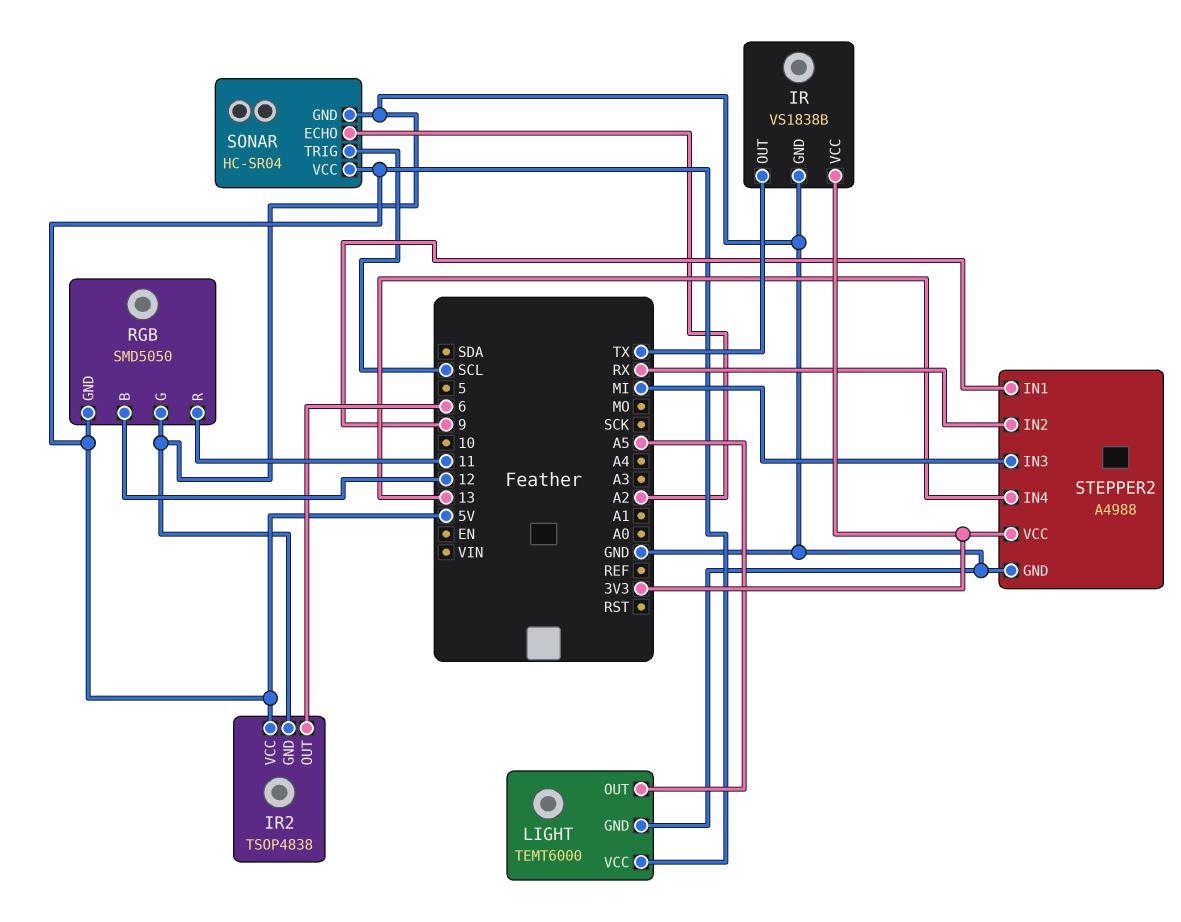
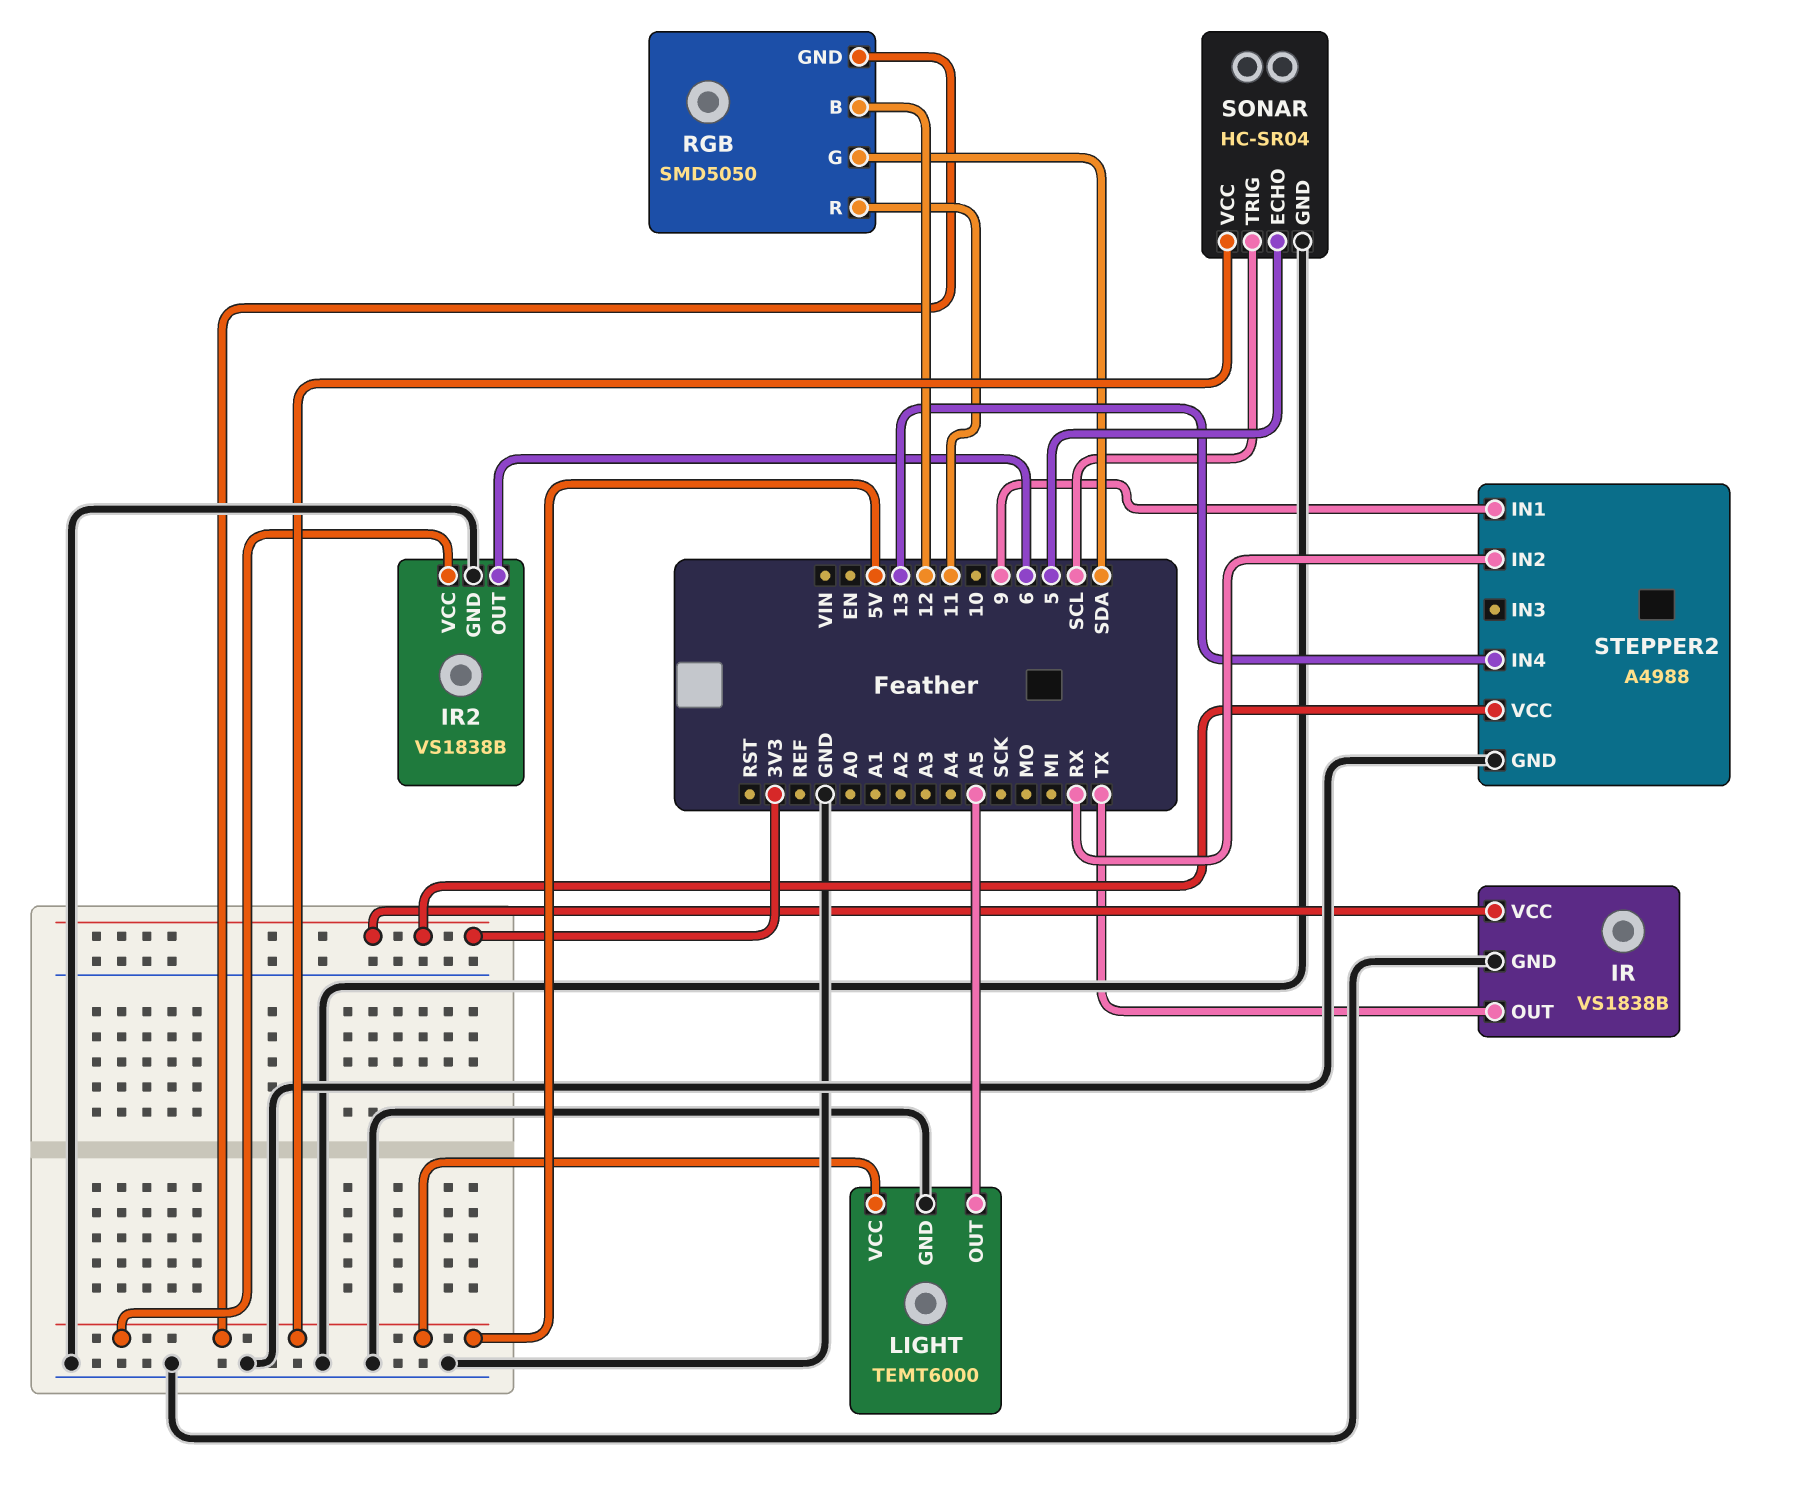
IR2: TSOP4838 -> VS1838B
RGB pin G: GND -> SDA
SONAR pin ECHO: A2 -> 5
STEPPER2 pin IN3: MI -> none

